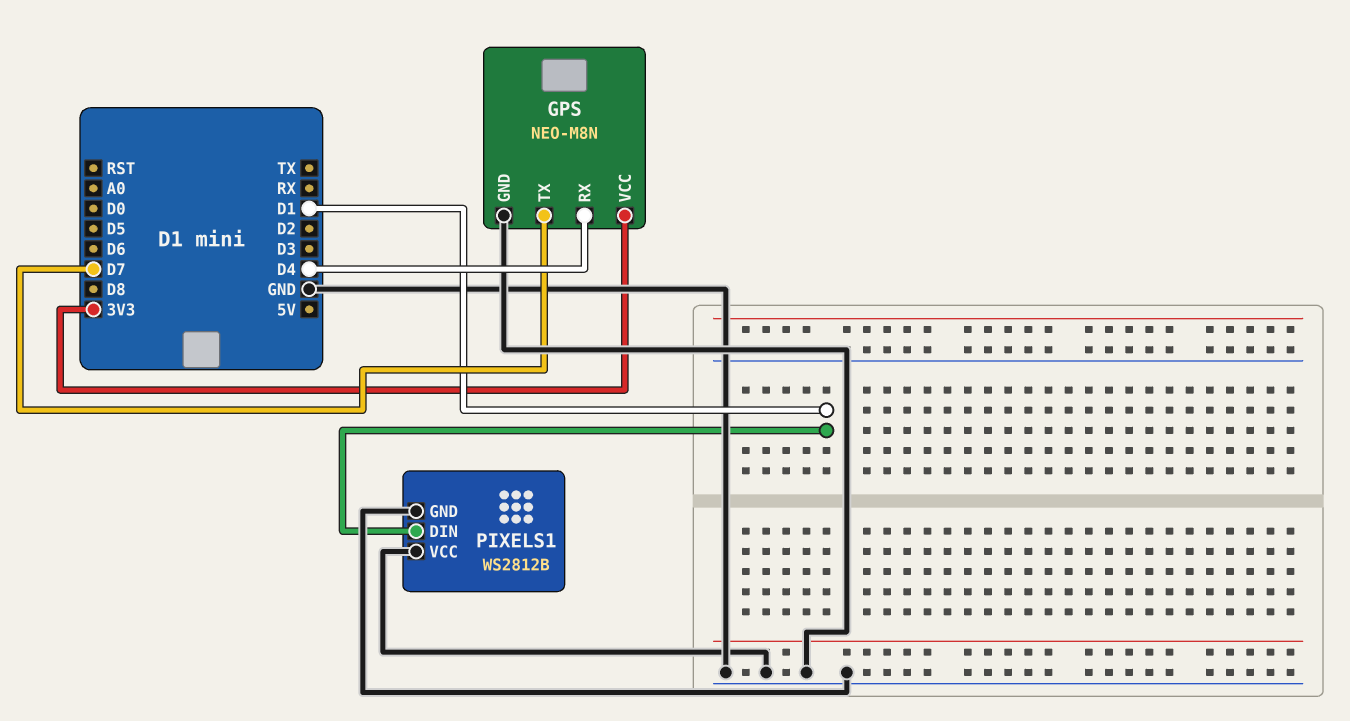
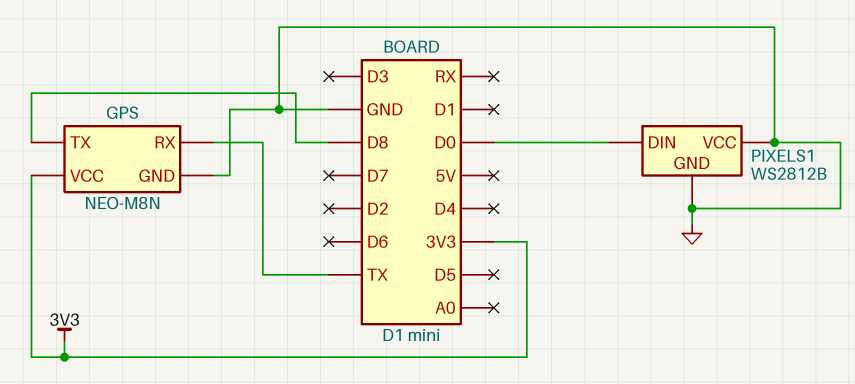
GPS pin RX: D4 -> TX
GPS pin TX: D7 -> D8
PIXELS1 pin DIN: D1 -> D0

